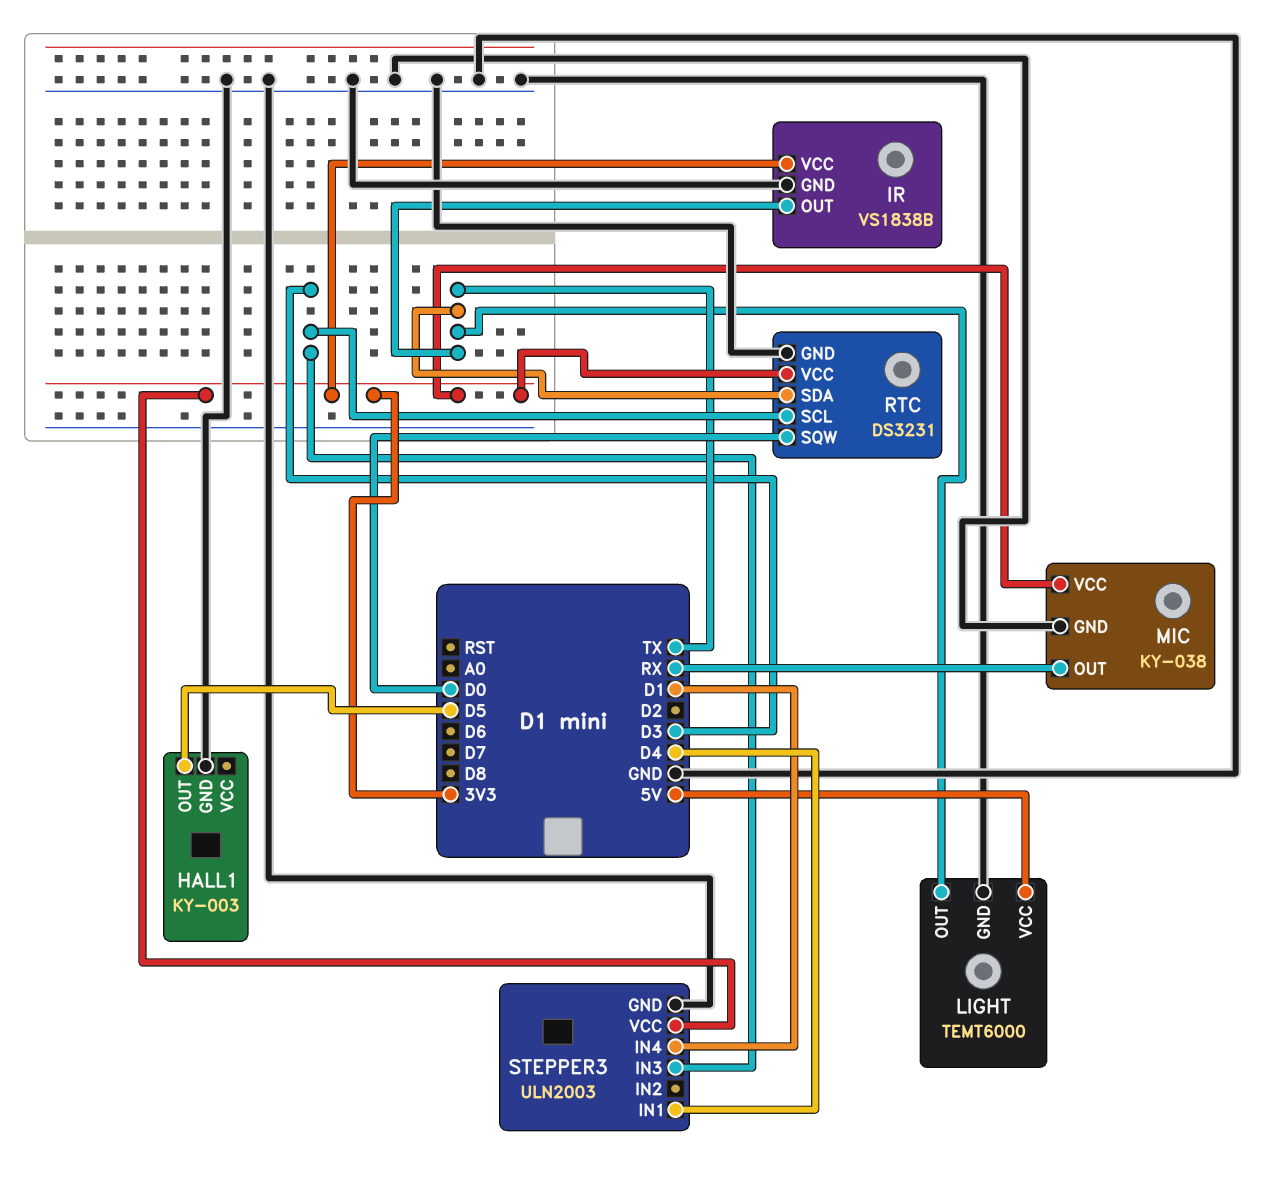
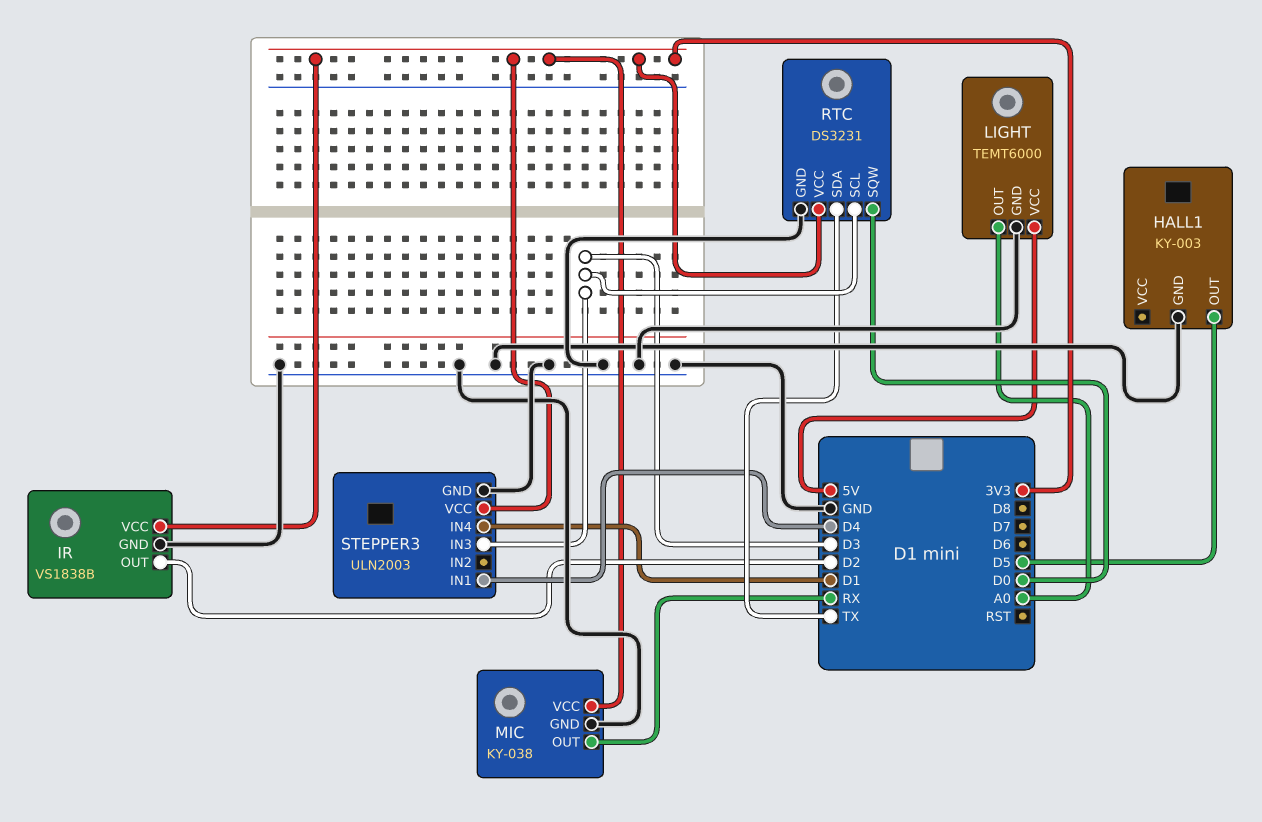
IR pin OUT: TX -> D2
LIGHT pin OUT: TX -> A0

